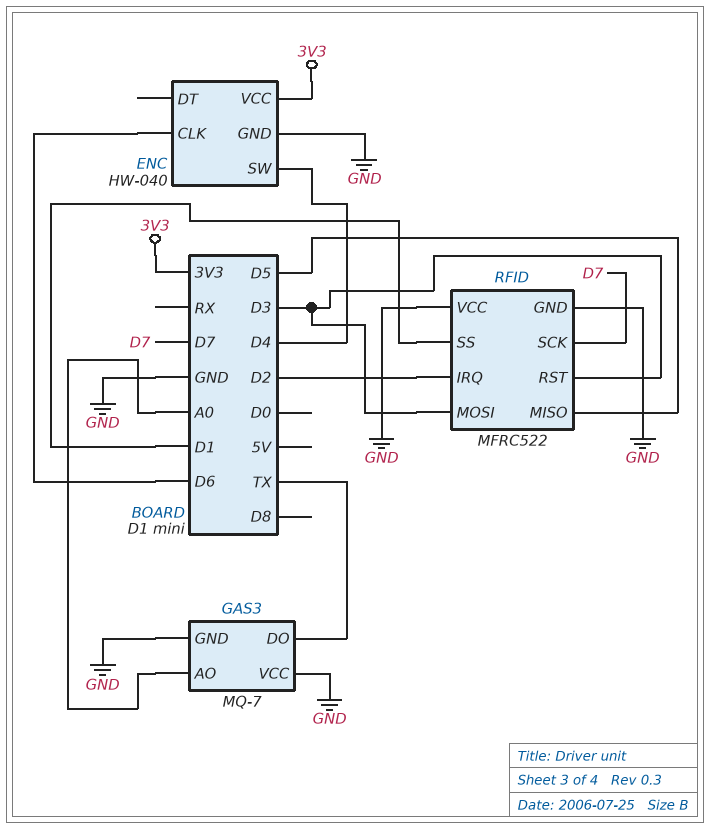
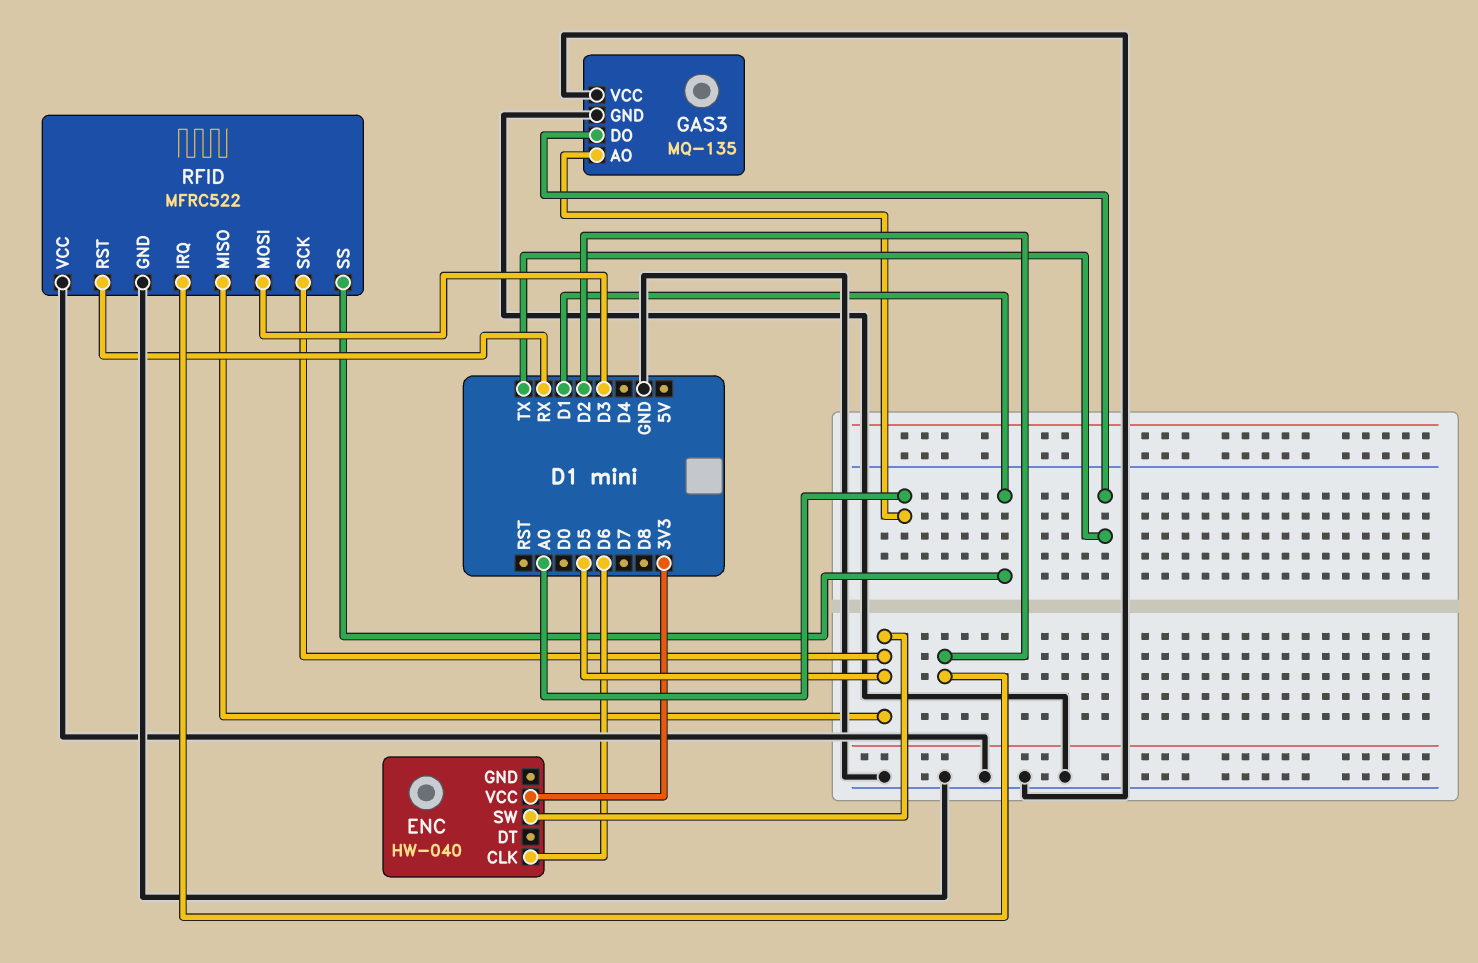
ENC pin GND: GND -> none
ENC pin SW: D4 -> D5
GAS3: MQ-7 -> MQ-135
RFID pin RST: D3 -> RX
RFID pin SCK: D7 -> D5

